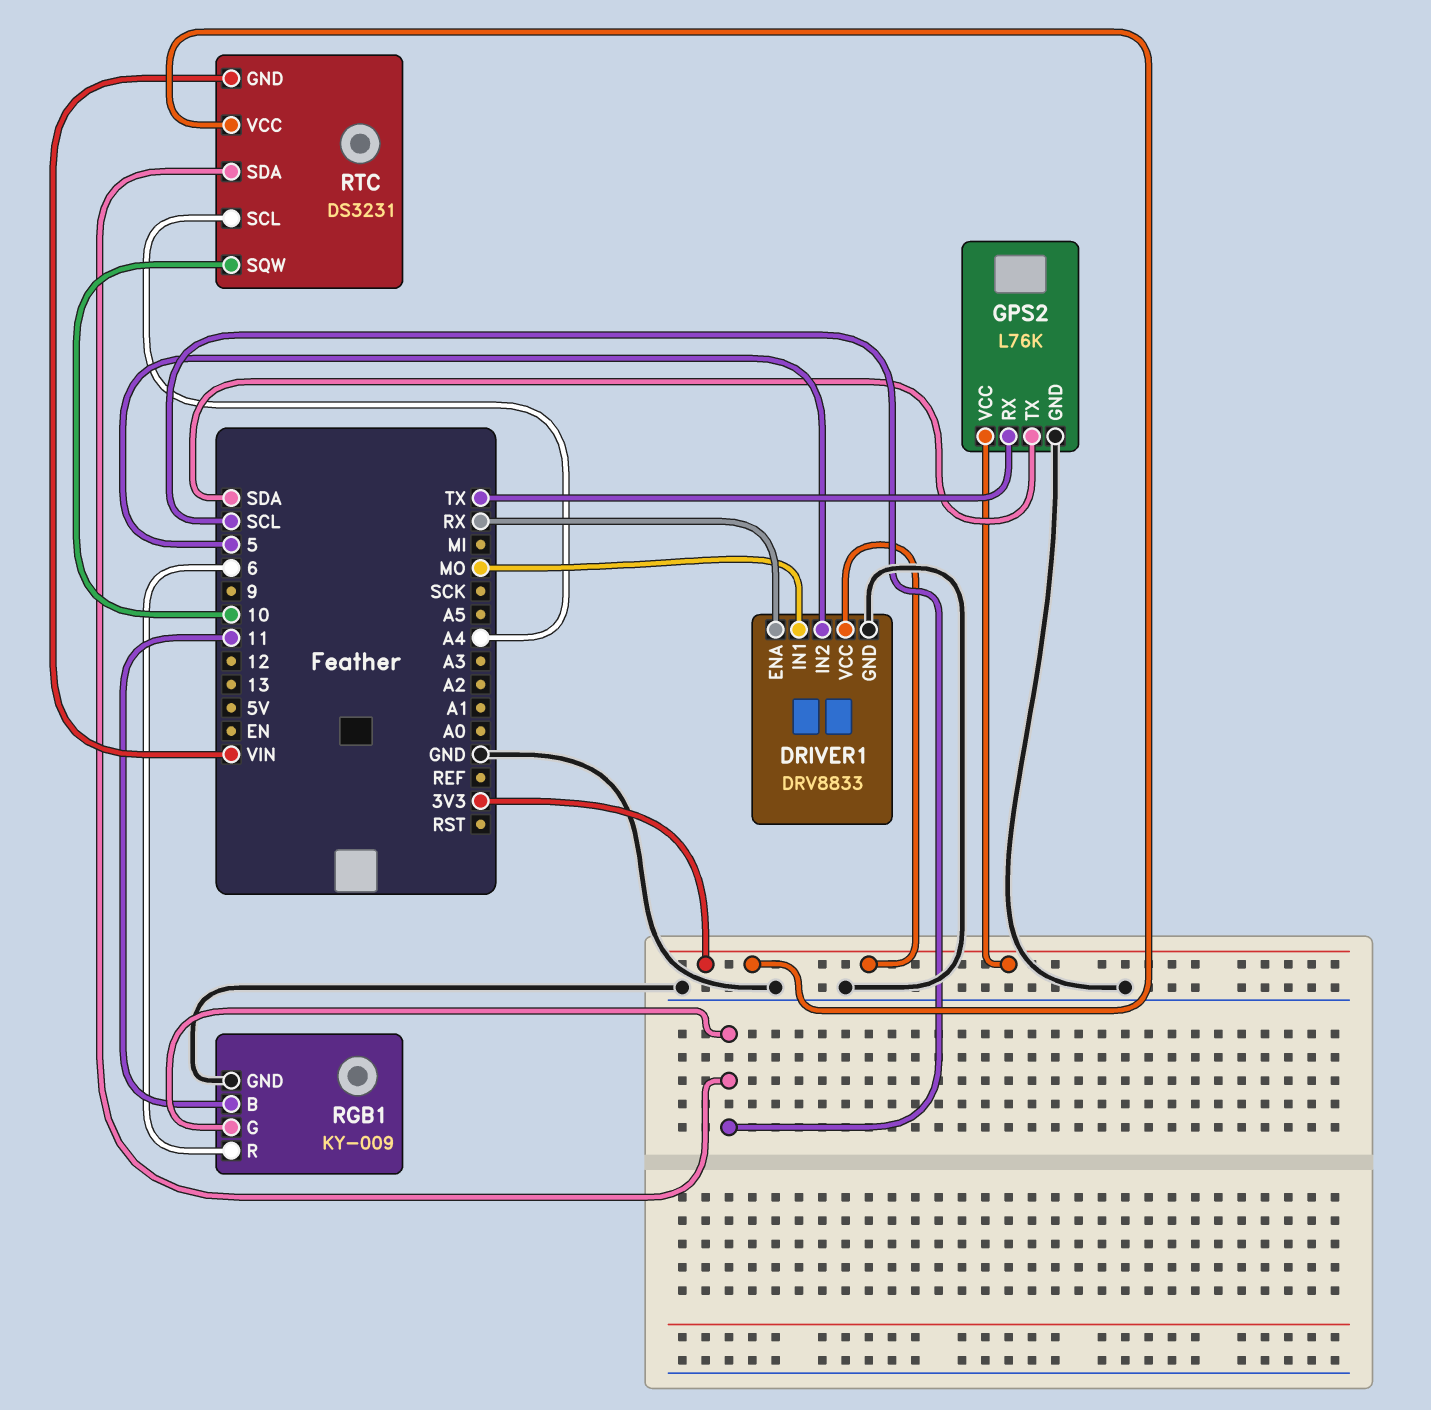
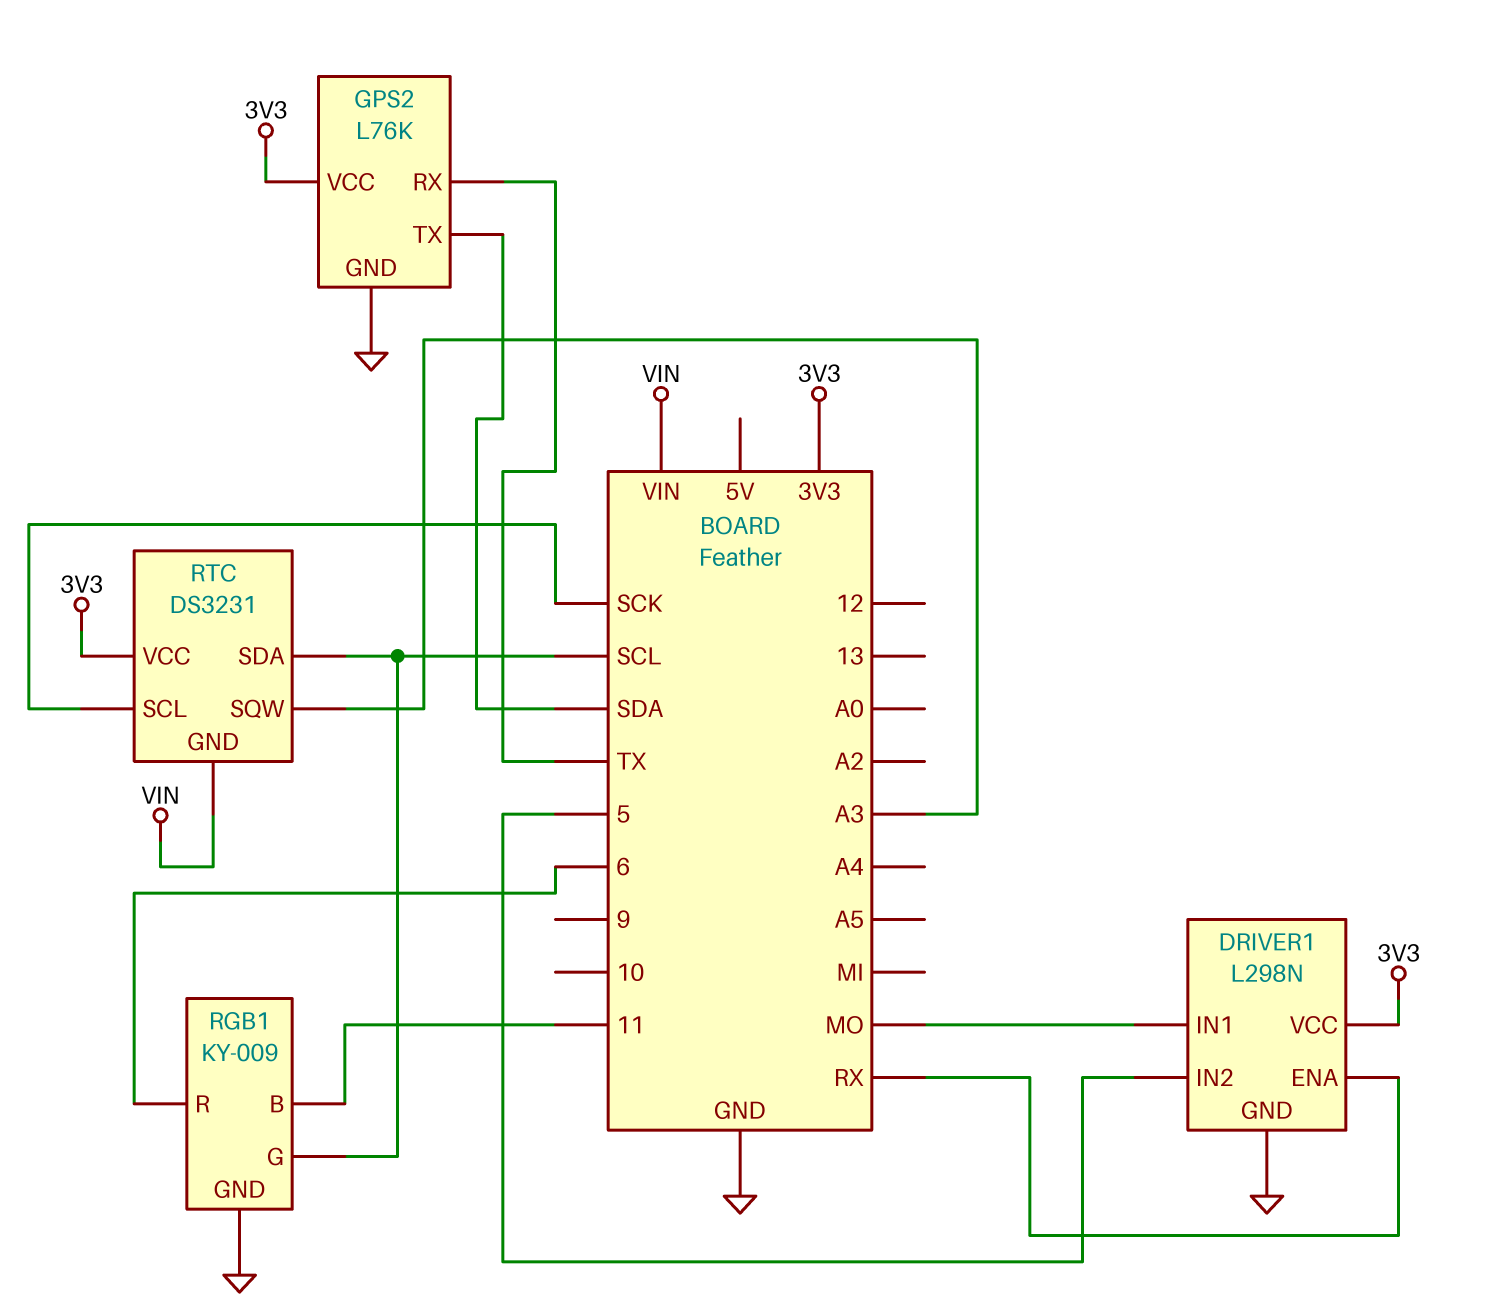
DRIVER1: DRV8833 -> L298N
RTC pin SCL: A4 -> SCK
RTC pin SQW: 10 -> A3

